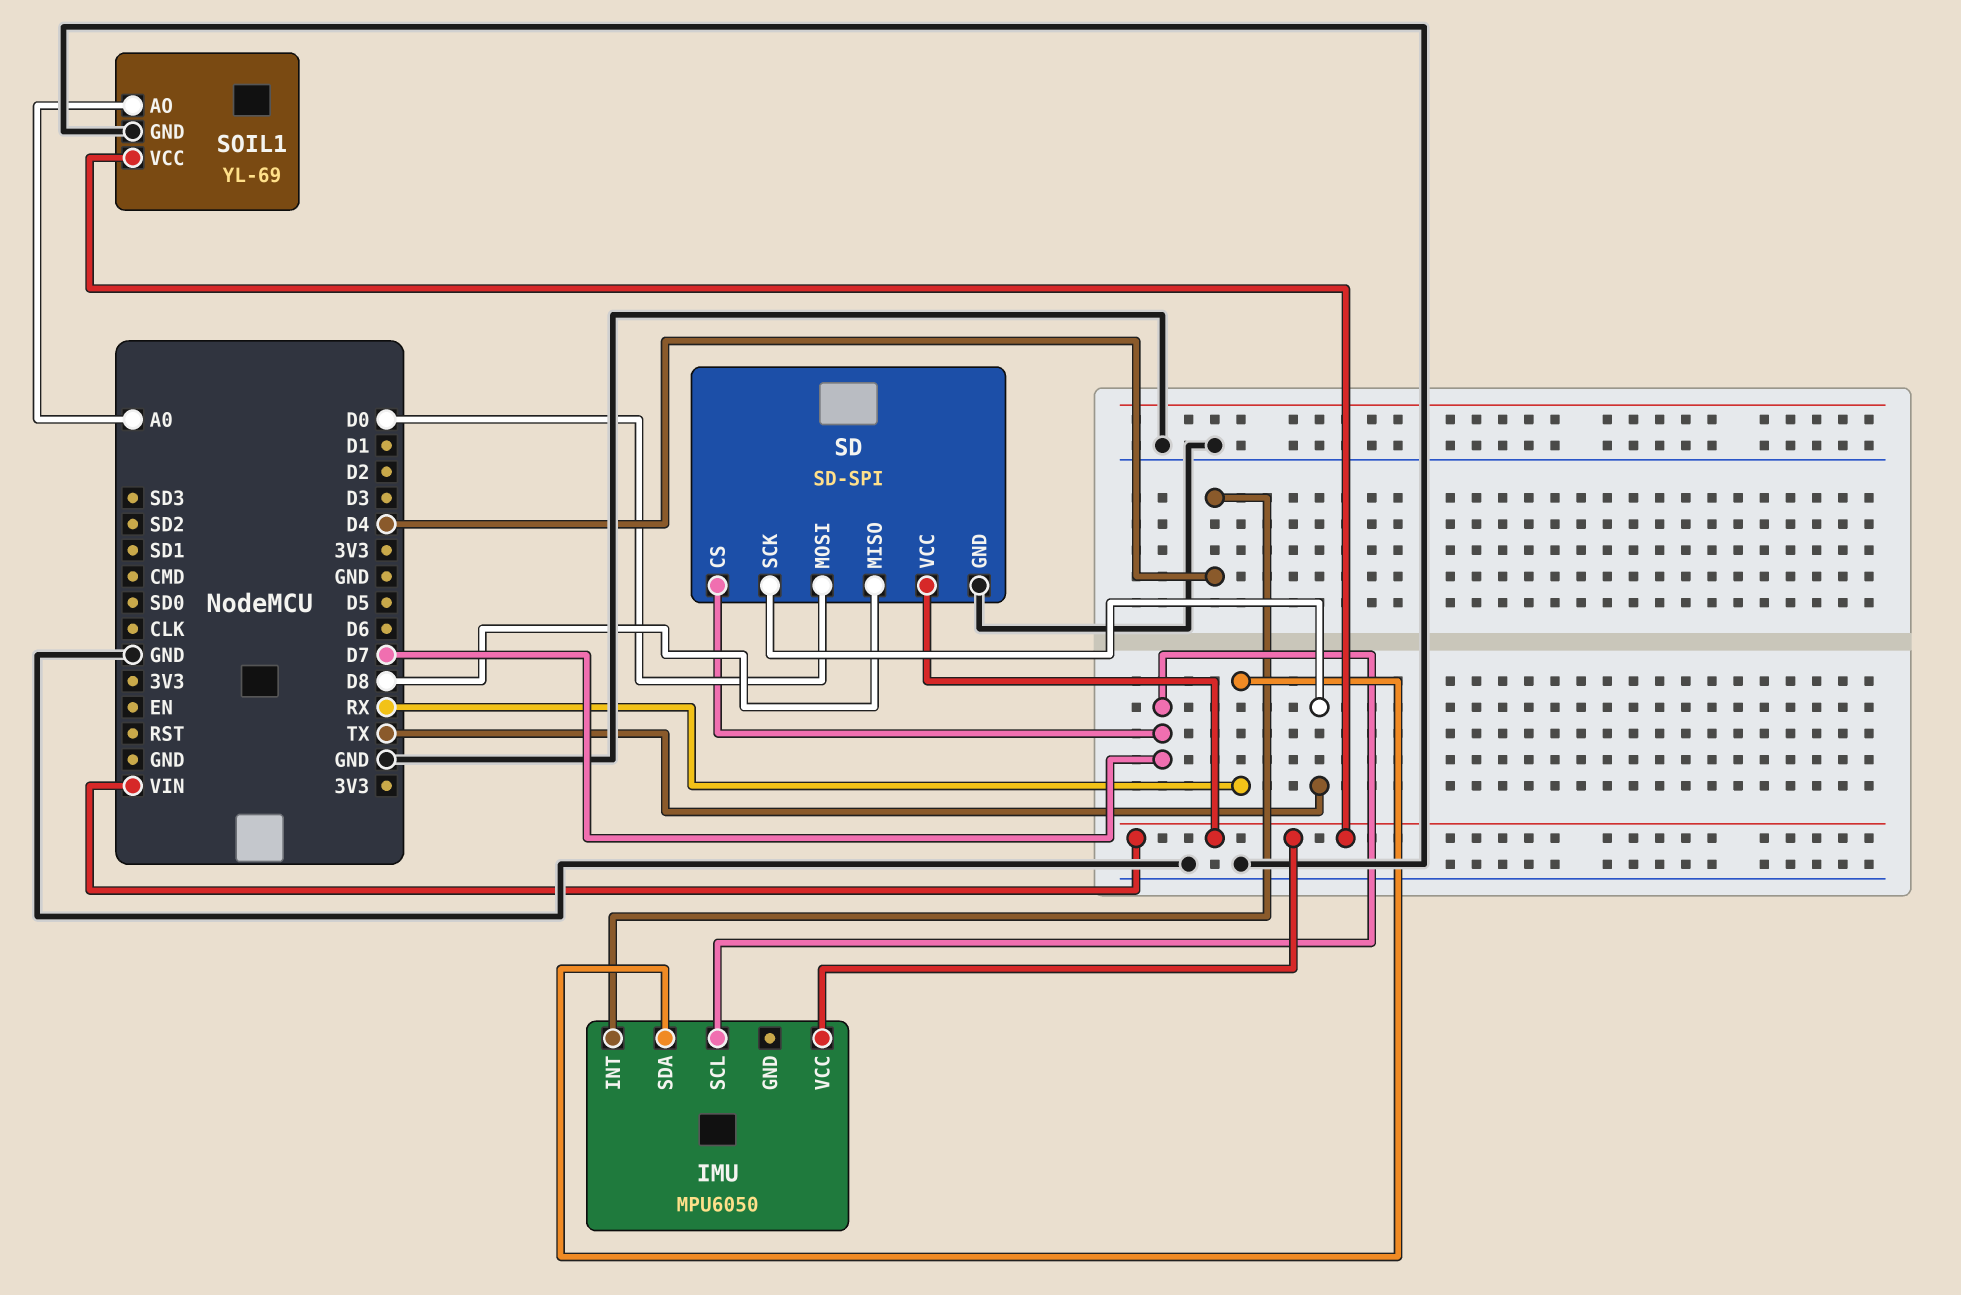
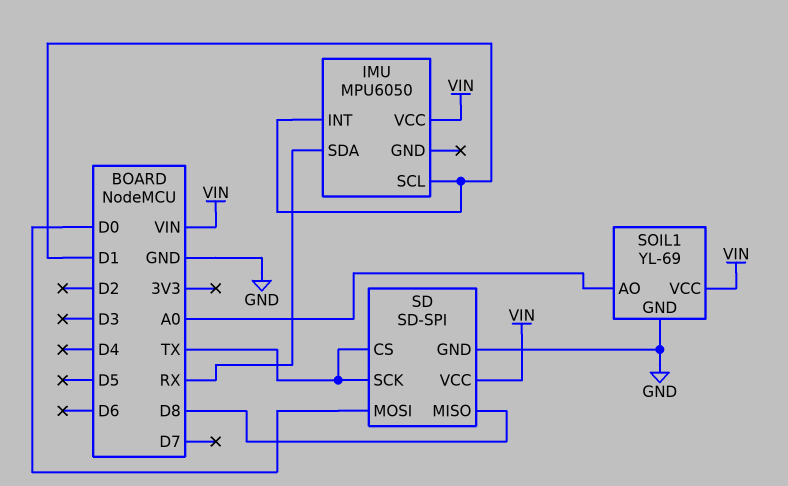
IMU pin INT: D4 -> D1
IMU pin SCL: D7 -> D1
SD pin CS: D7 -> TX

